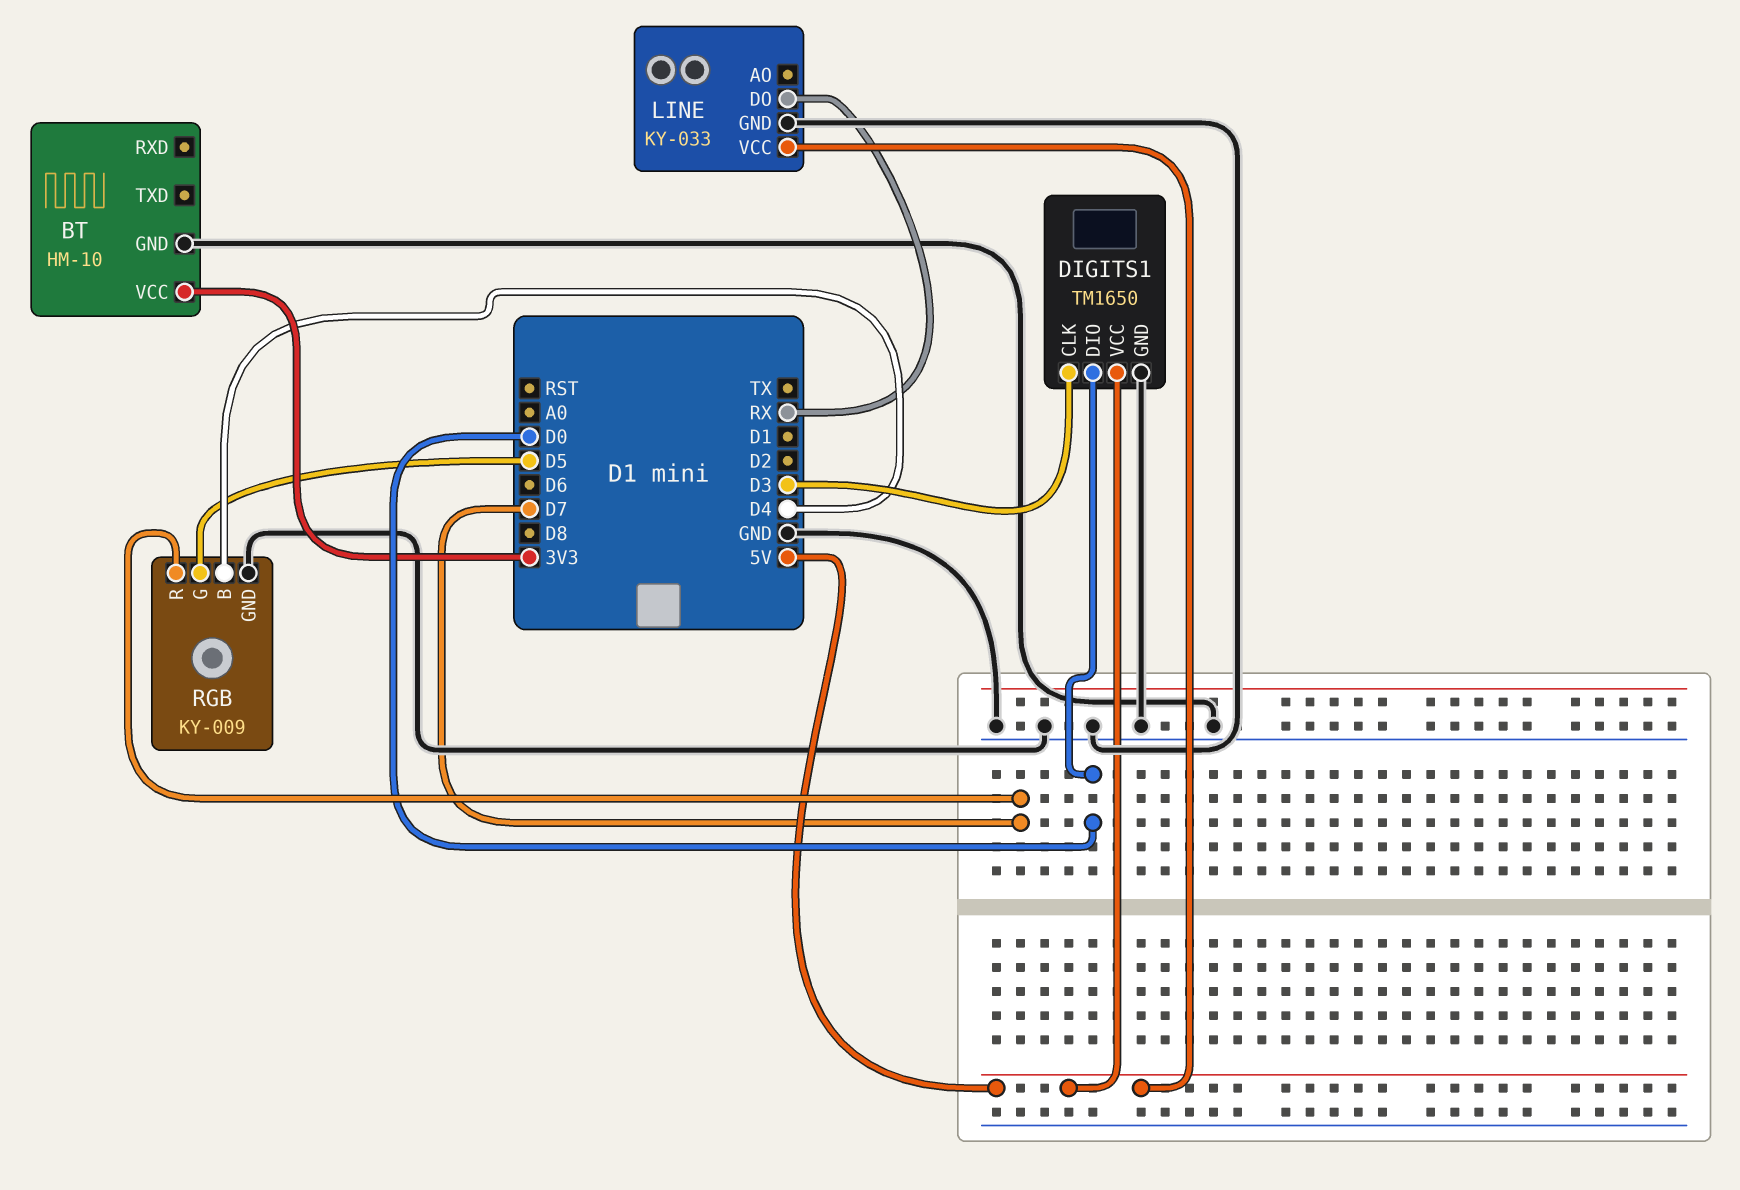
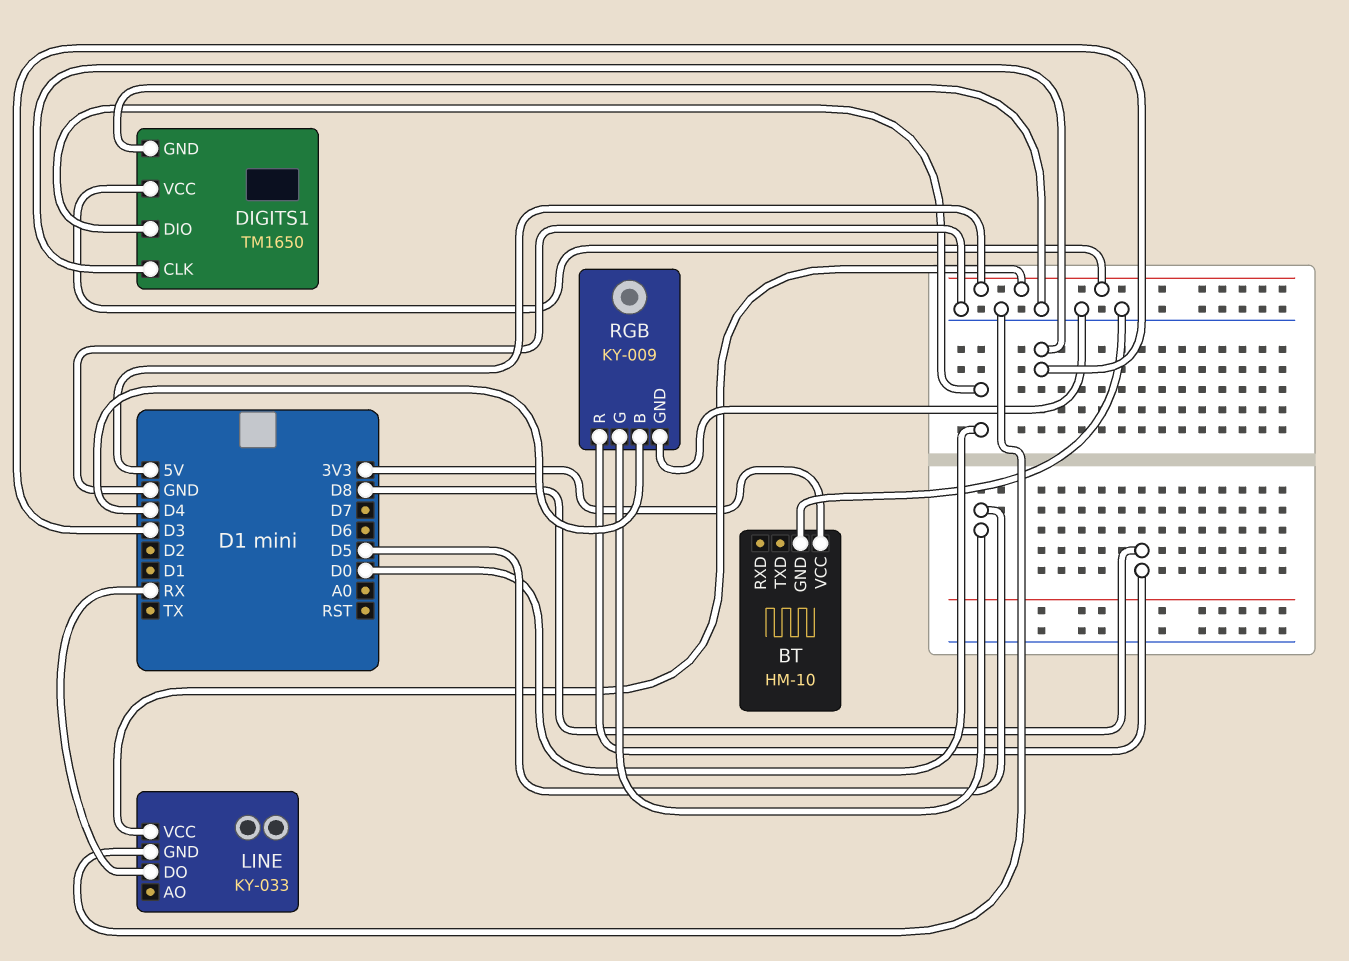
RGB pin R: D7 -> D8

